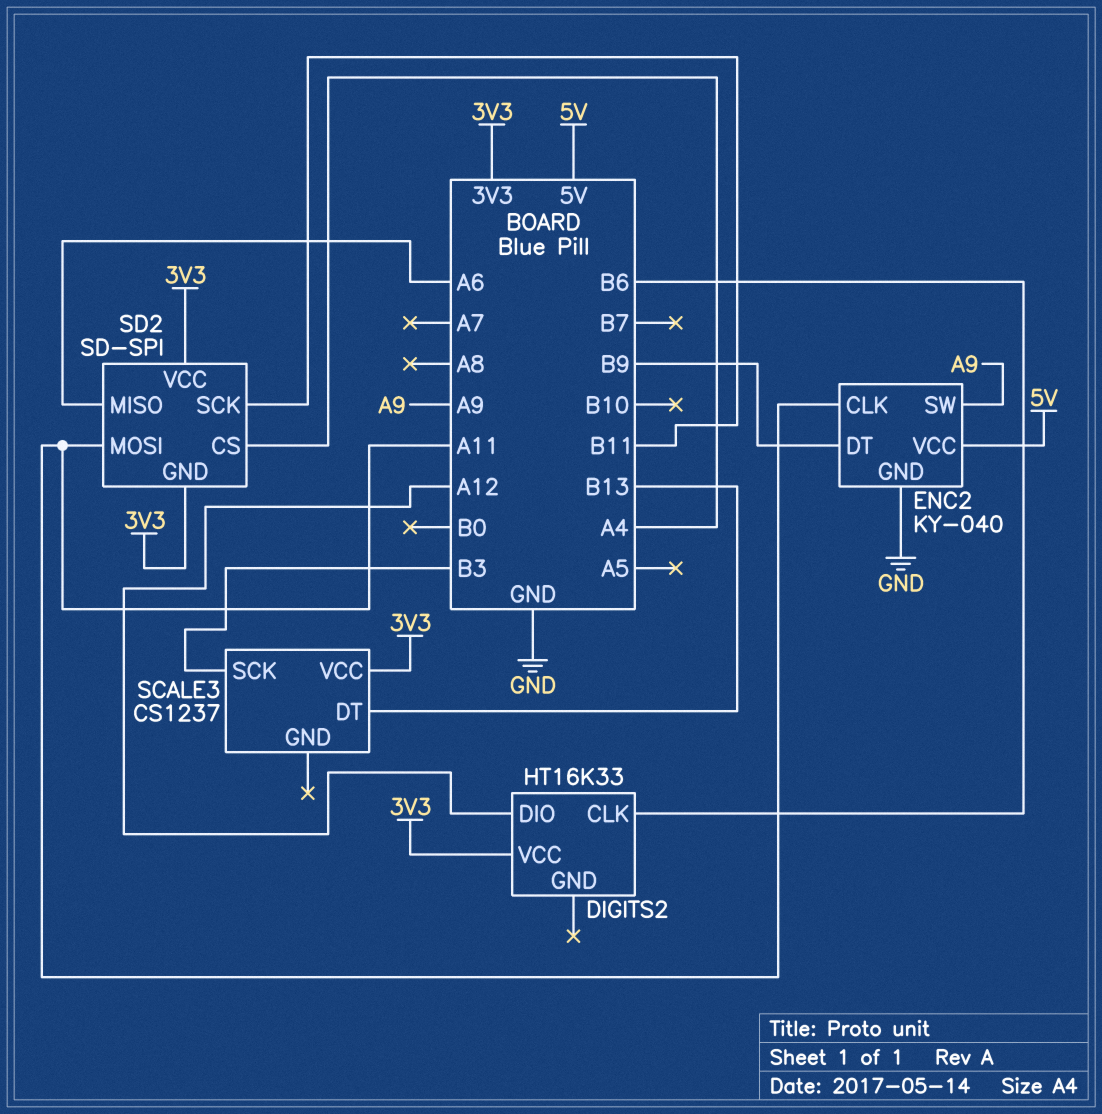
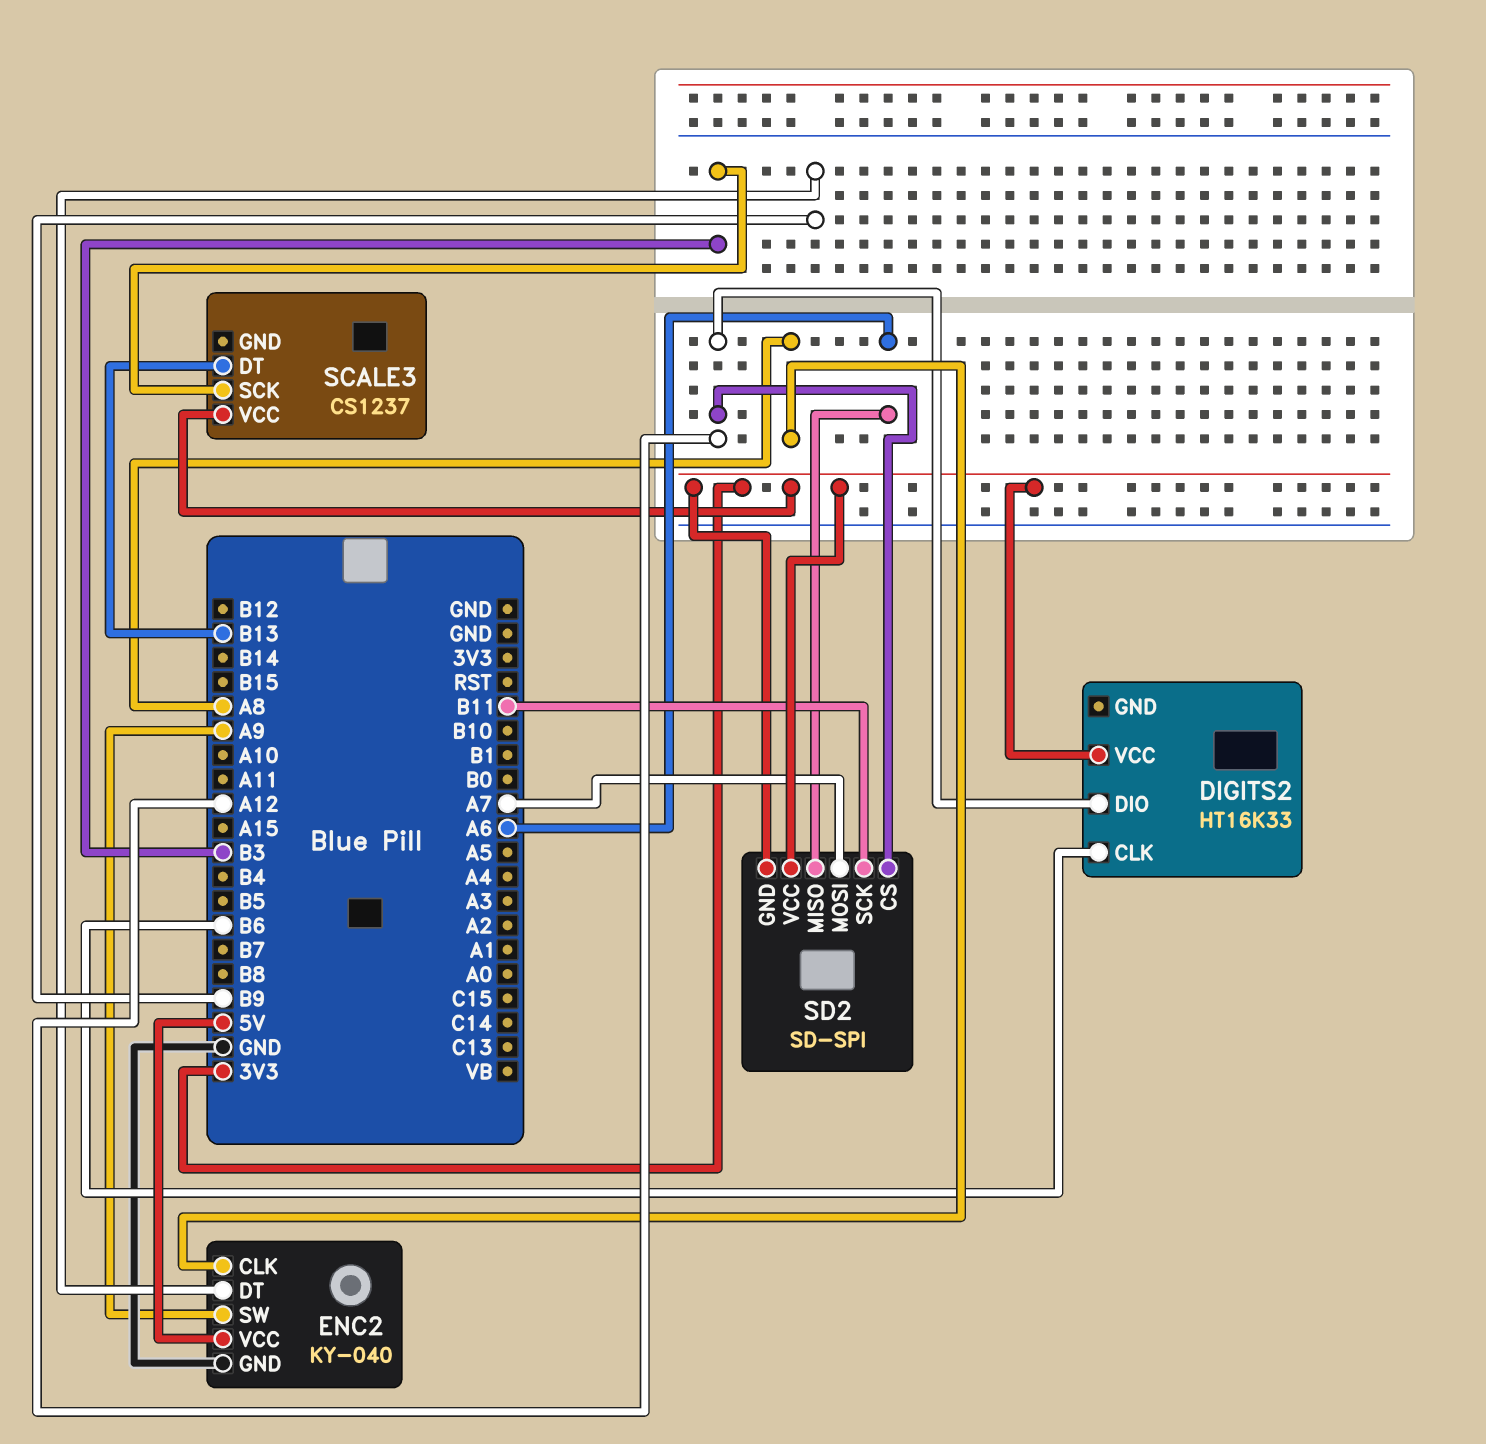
ENC2 pin CLK: A11 -> A8
SD2 pin CS: A4 -> A12
SD2 pin MOSI: A11 -> A7

